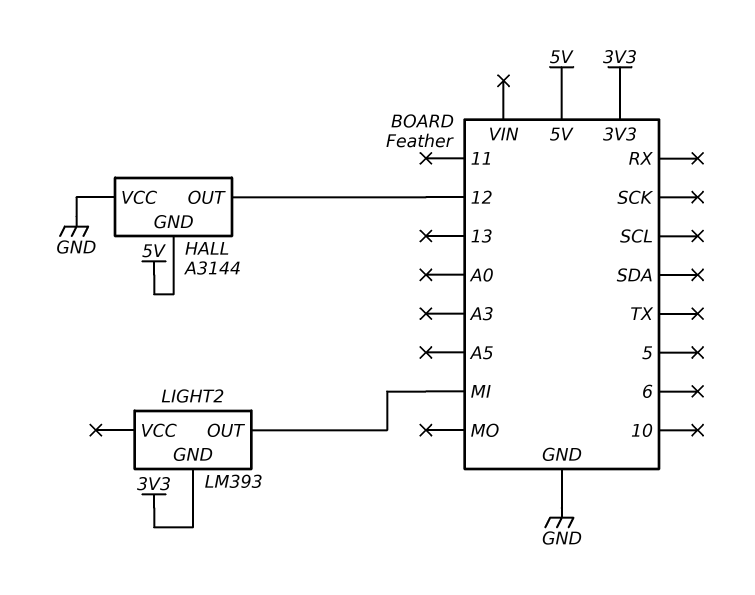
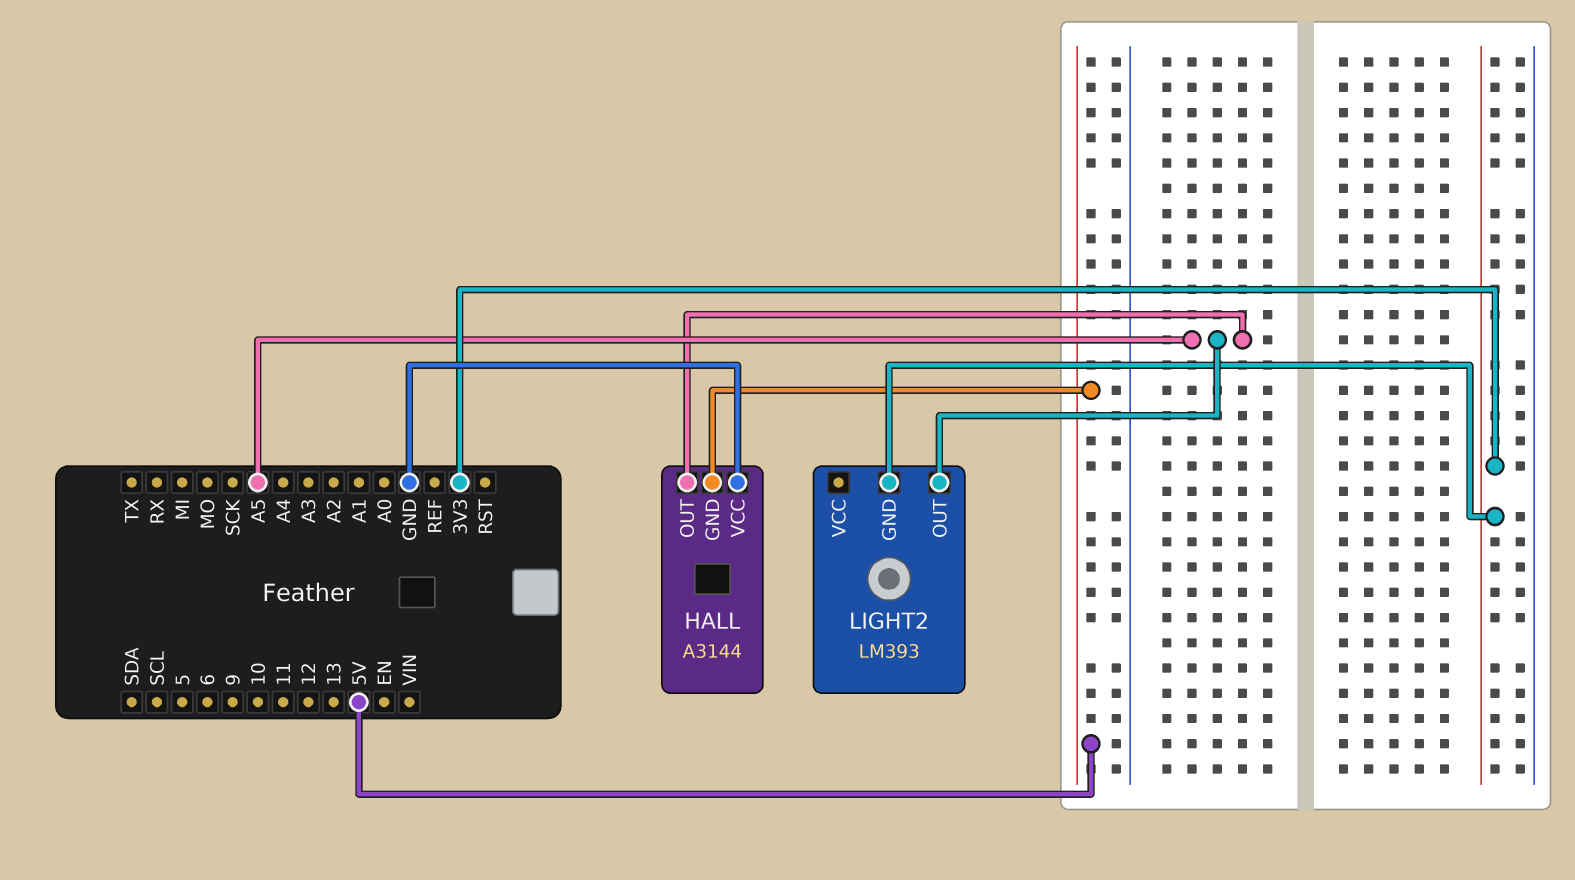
HALL pin OUT: 12 -> A5
LIGHT2 pin OUT: MI -> A5

